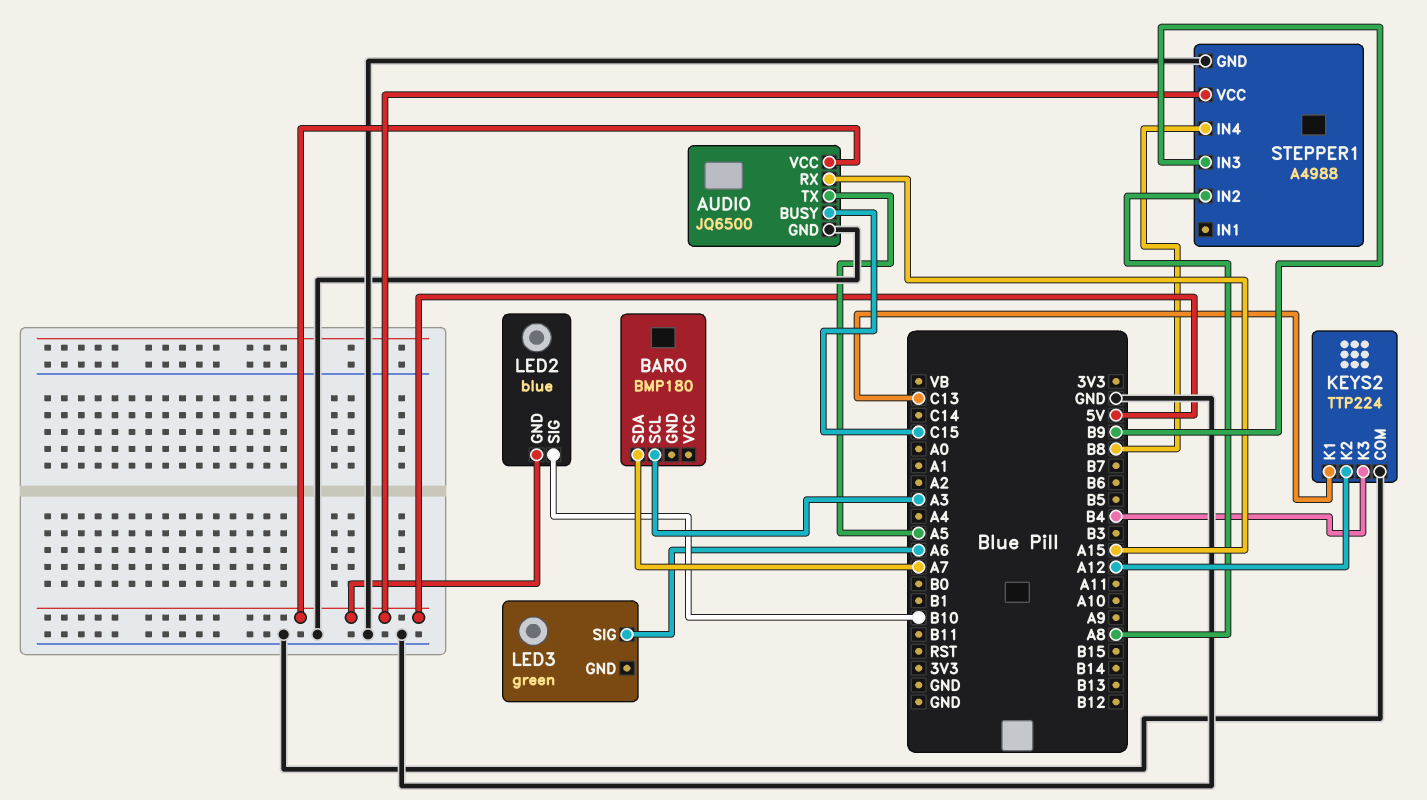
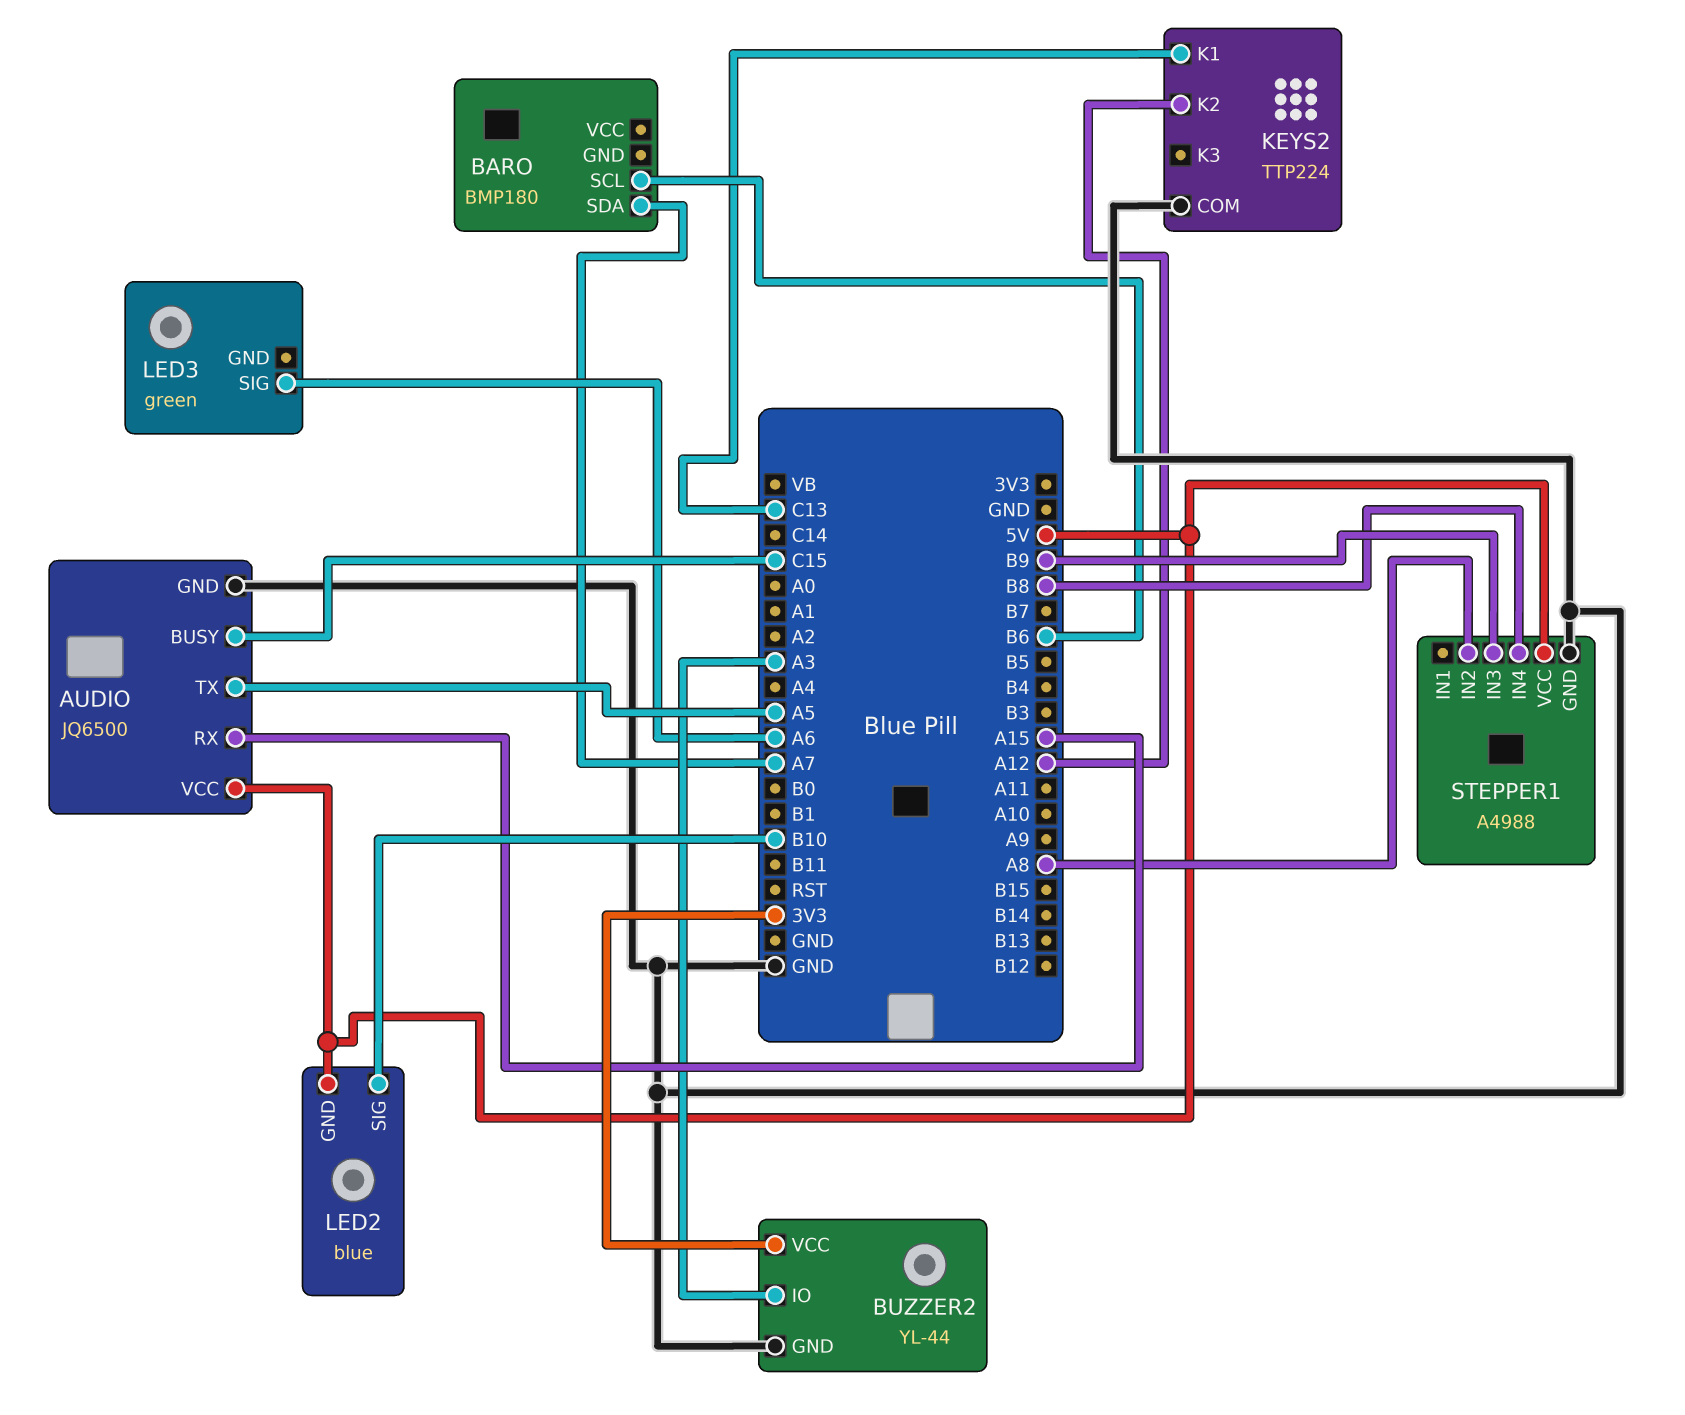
BARO pin SCL: A3 -> B6
BUZZER2: none -> YL-44
BUZZER2 pin GND: none -> GND
BUZZER2 pin IO: none -> A3
BUZZER2 pin VCC: none -> 3V3
KEYS2 pin K3: B4 -> none

